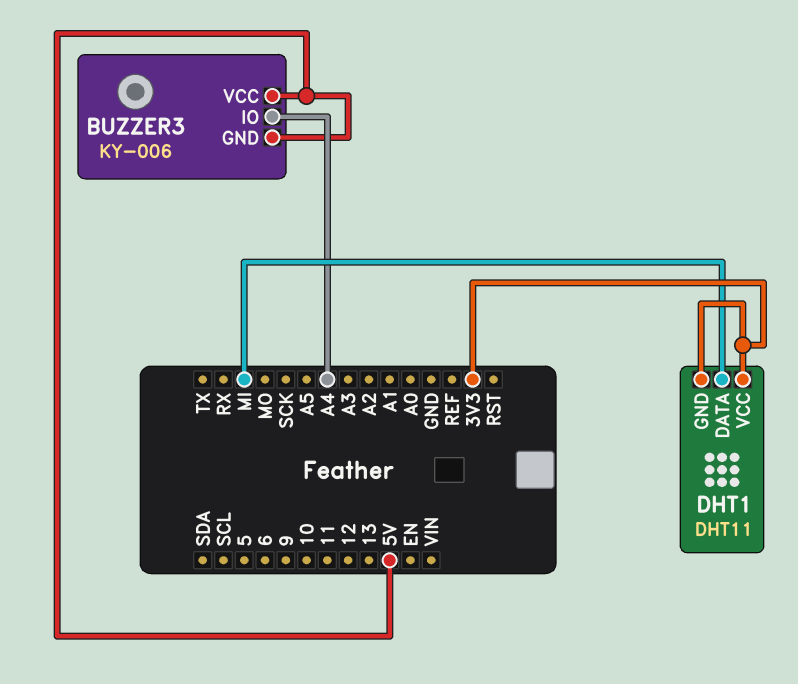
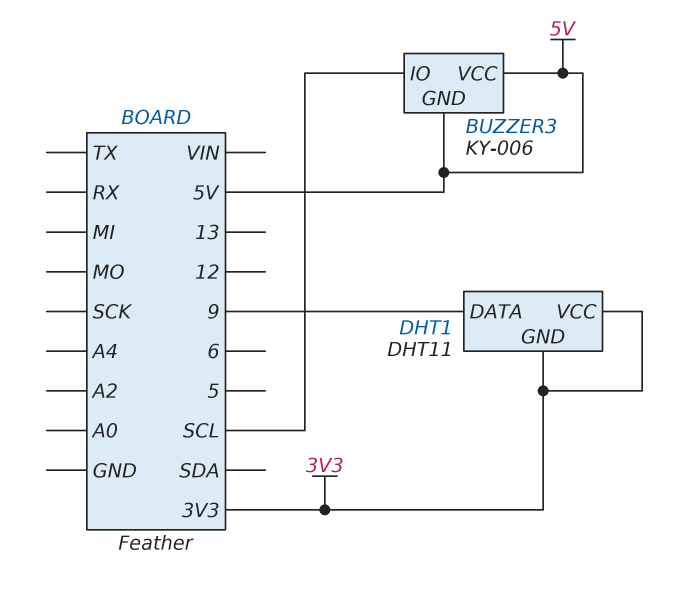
BUZZER3 pin IO: A4 -> SCL
DHT1 pin DATA: MI -> 9

